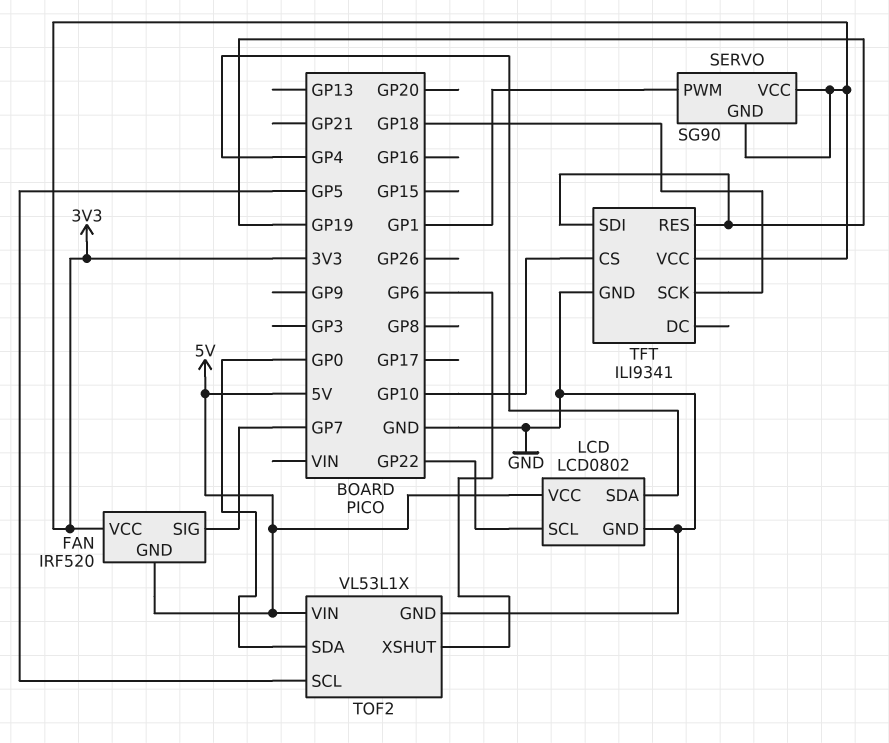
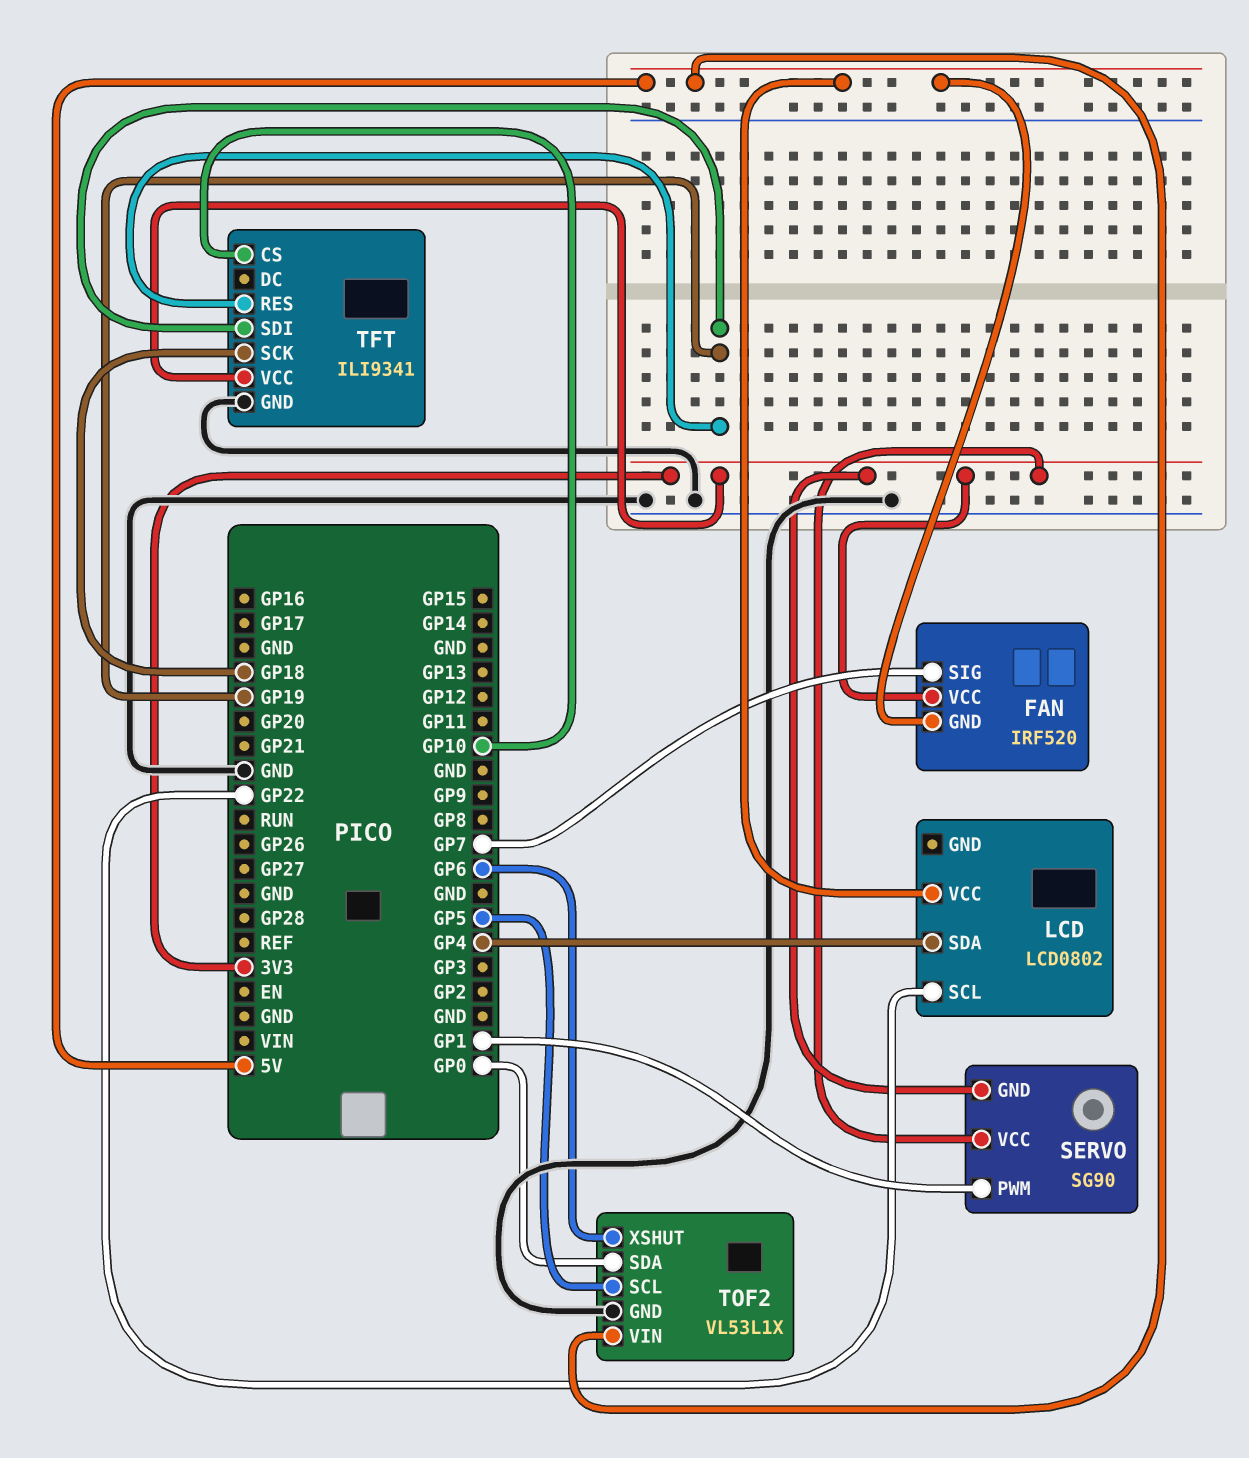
LCD pin GND: GND -> none

